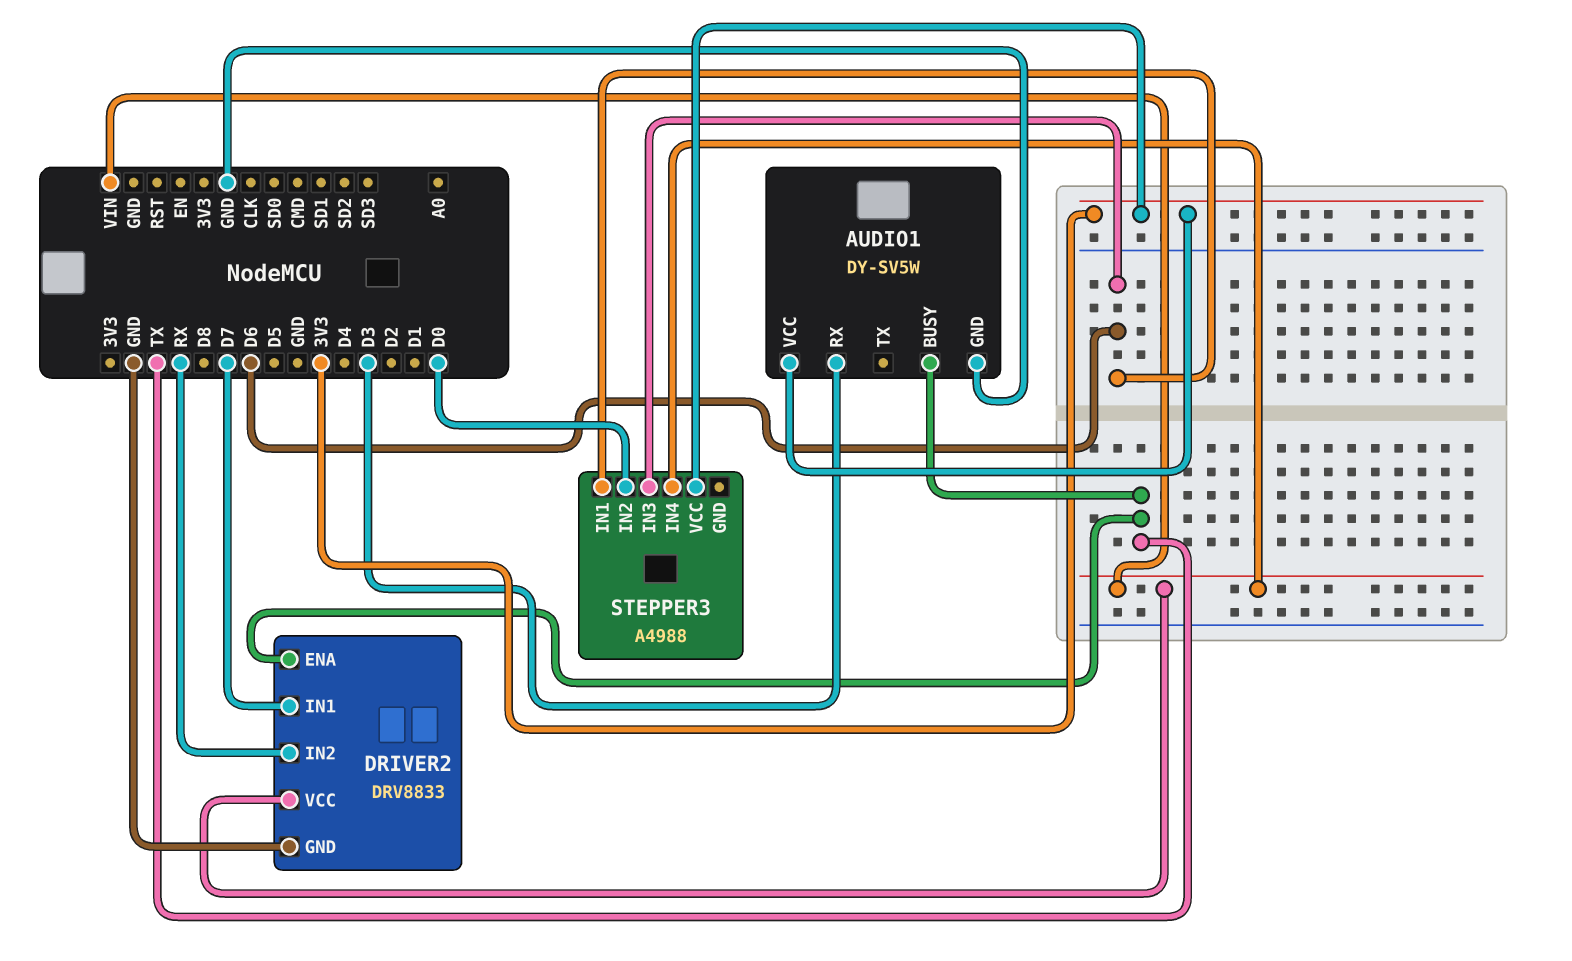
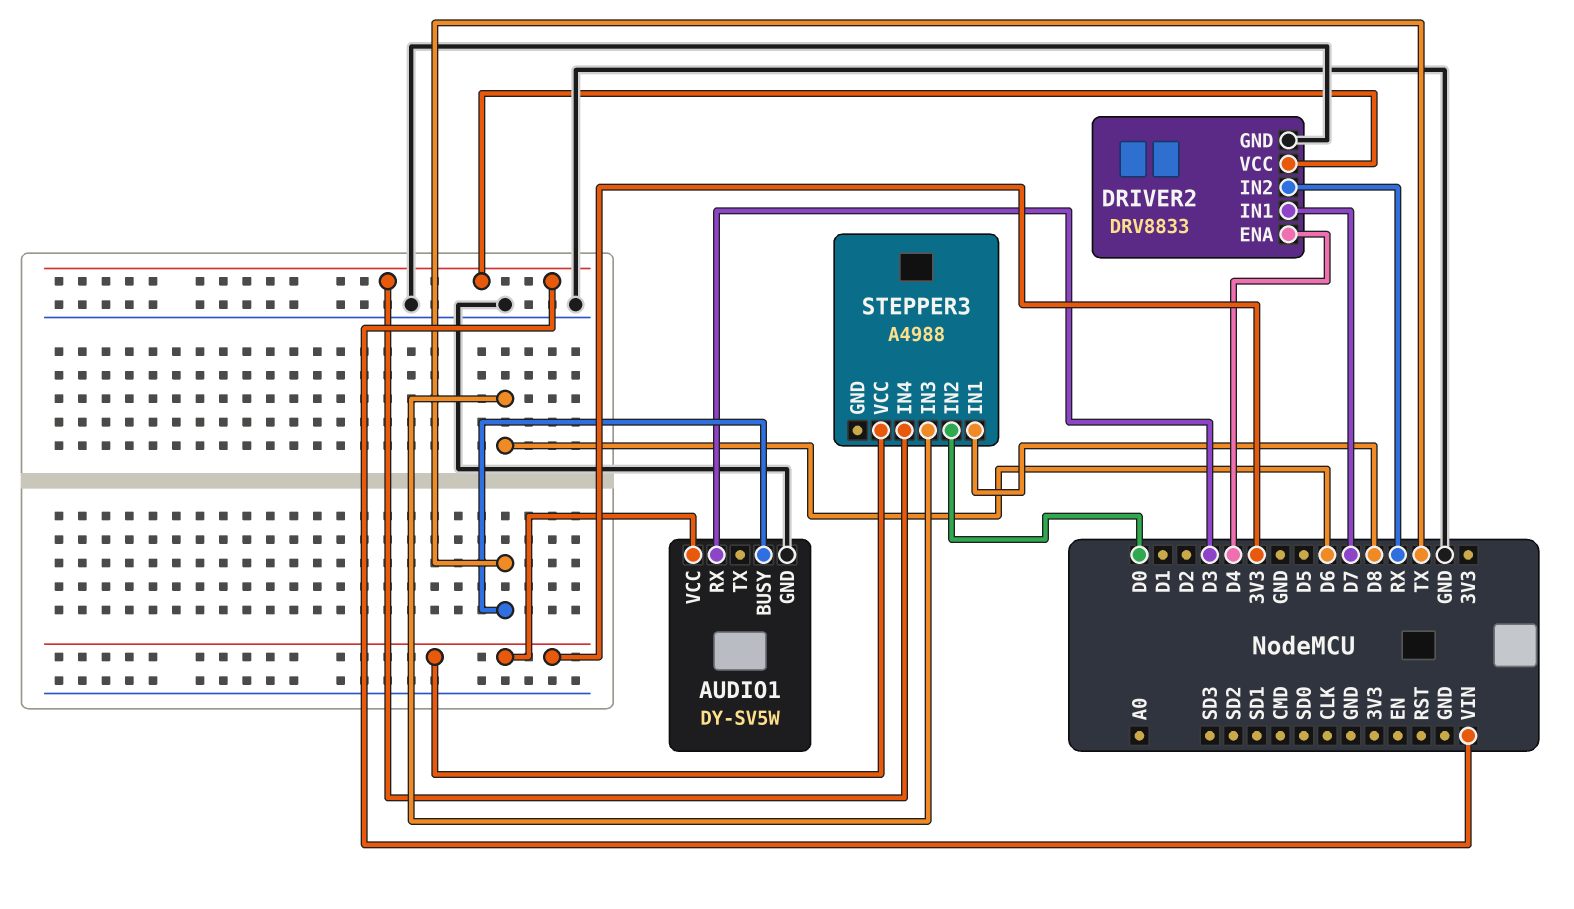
DRIVER2 pin ENA: TX -> D4
STEPPER3 pin IN1: D6 -> D8

